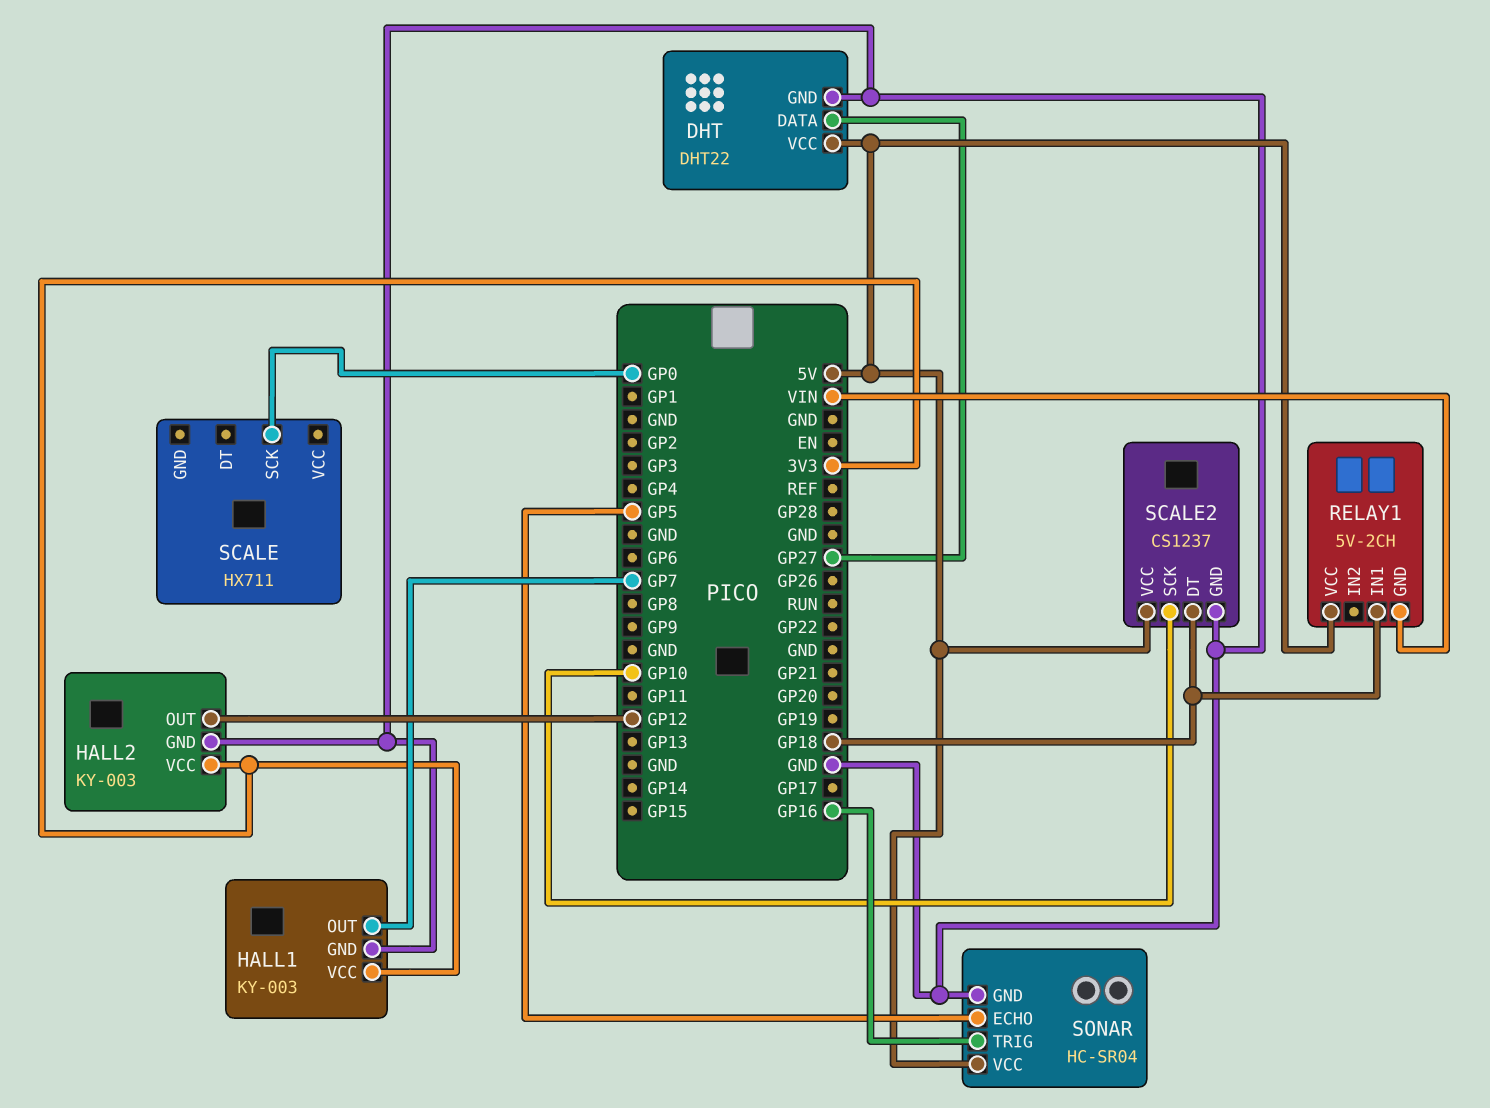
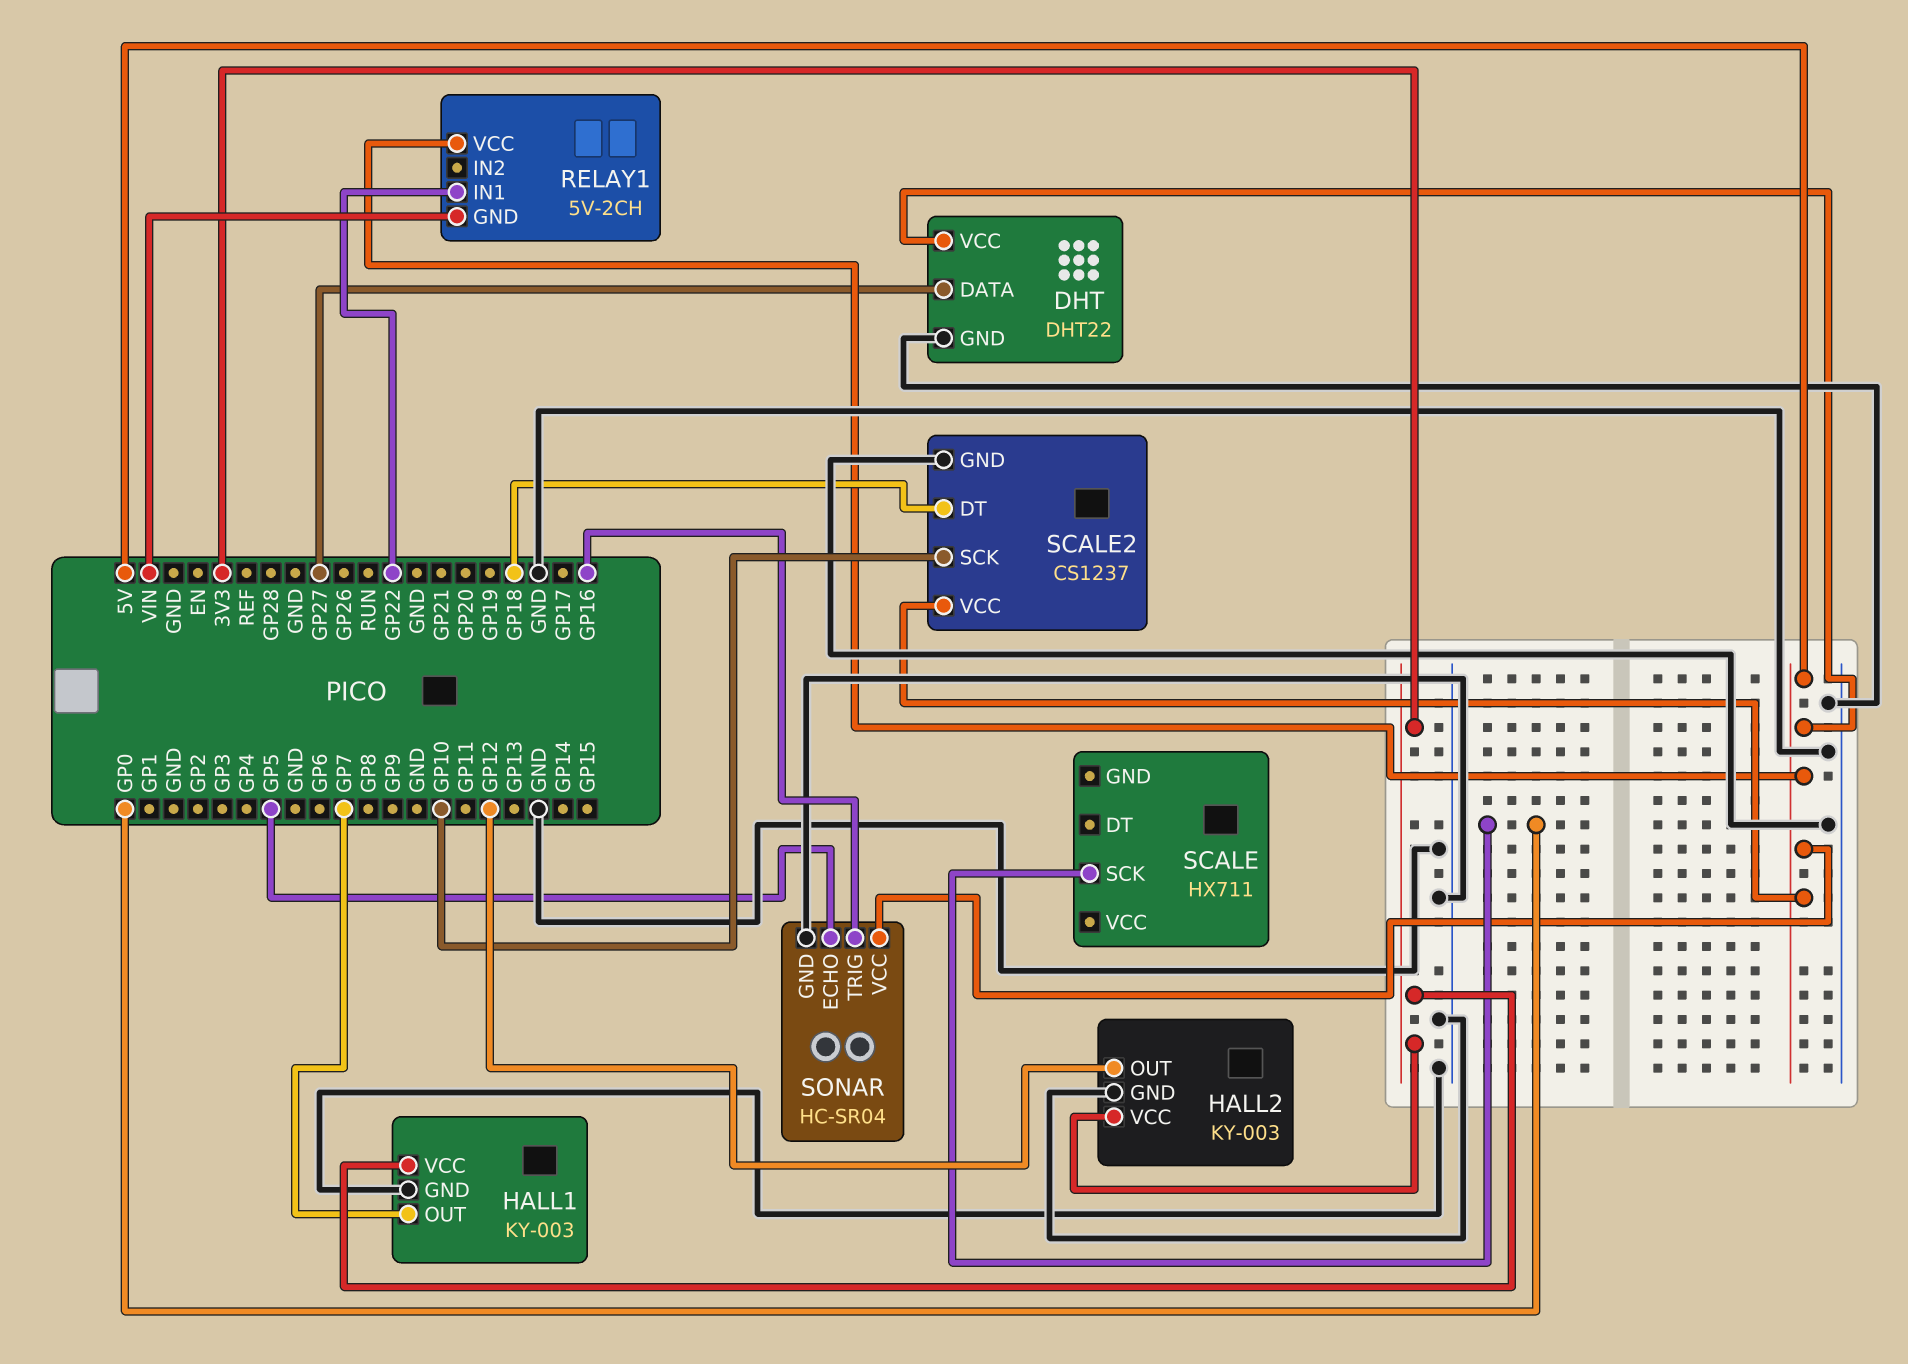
RELAY1 pin IN1: GP18 -> GP22

